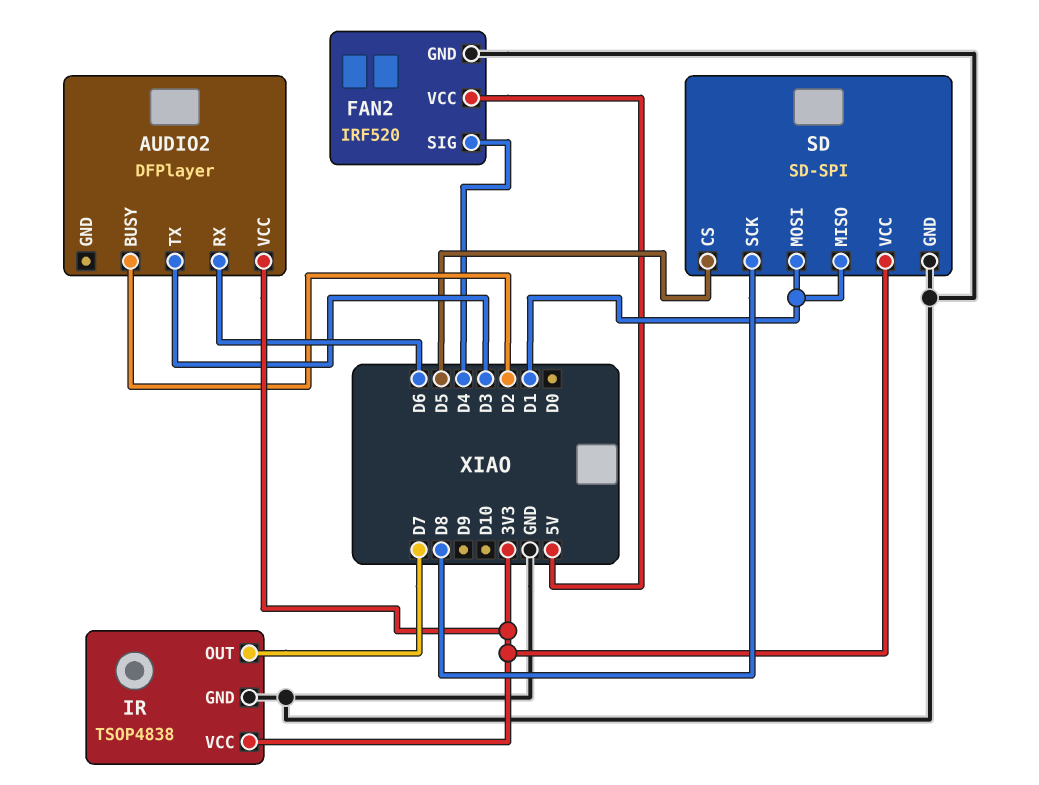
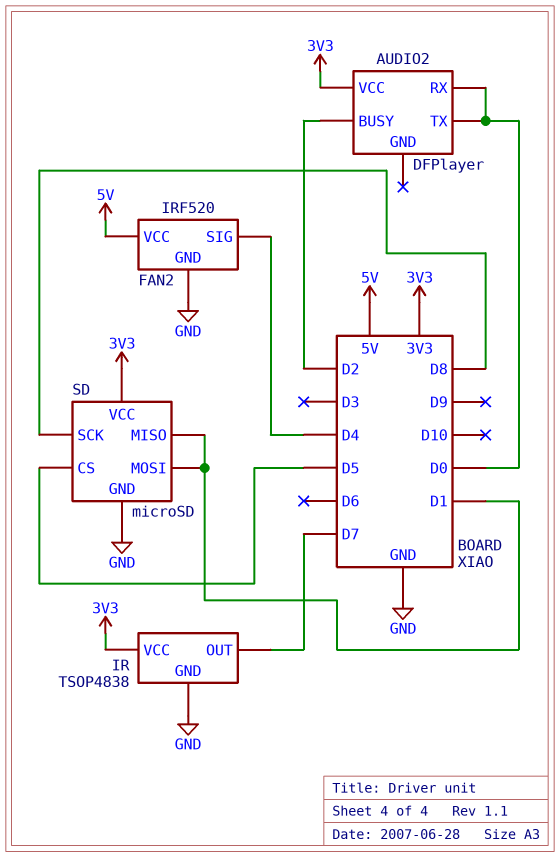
AUDIO2 pin RX: D6 -> D0
AUDIO2 pin TX: D3 -> D0
SD: SD-SPI -> microSD

